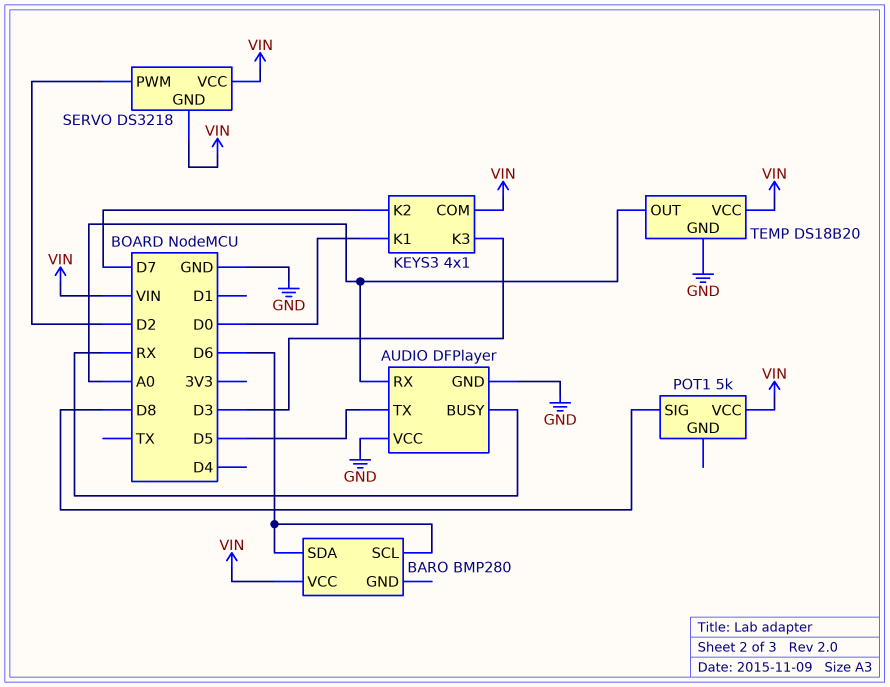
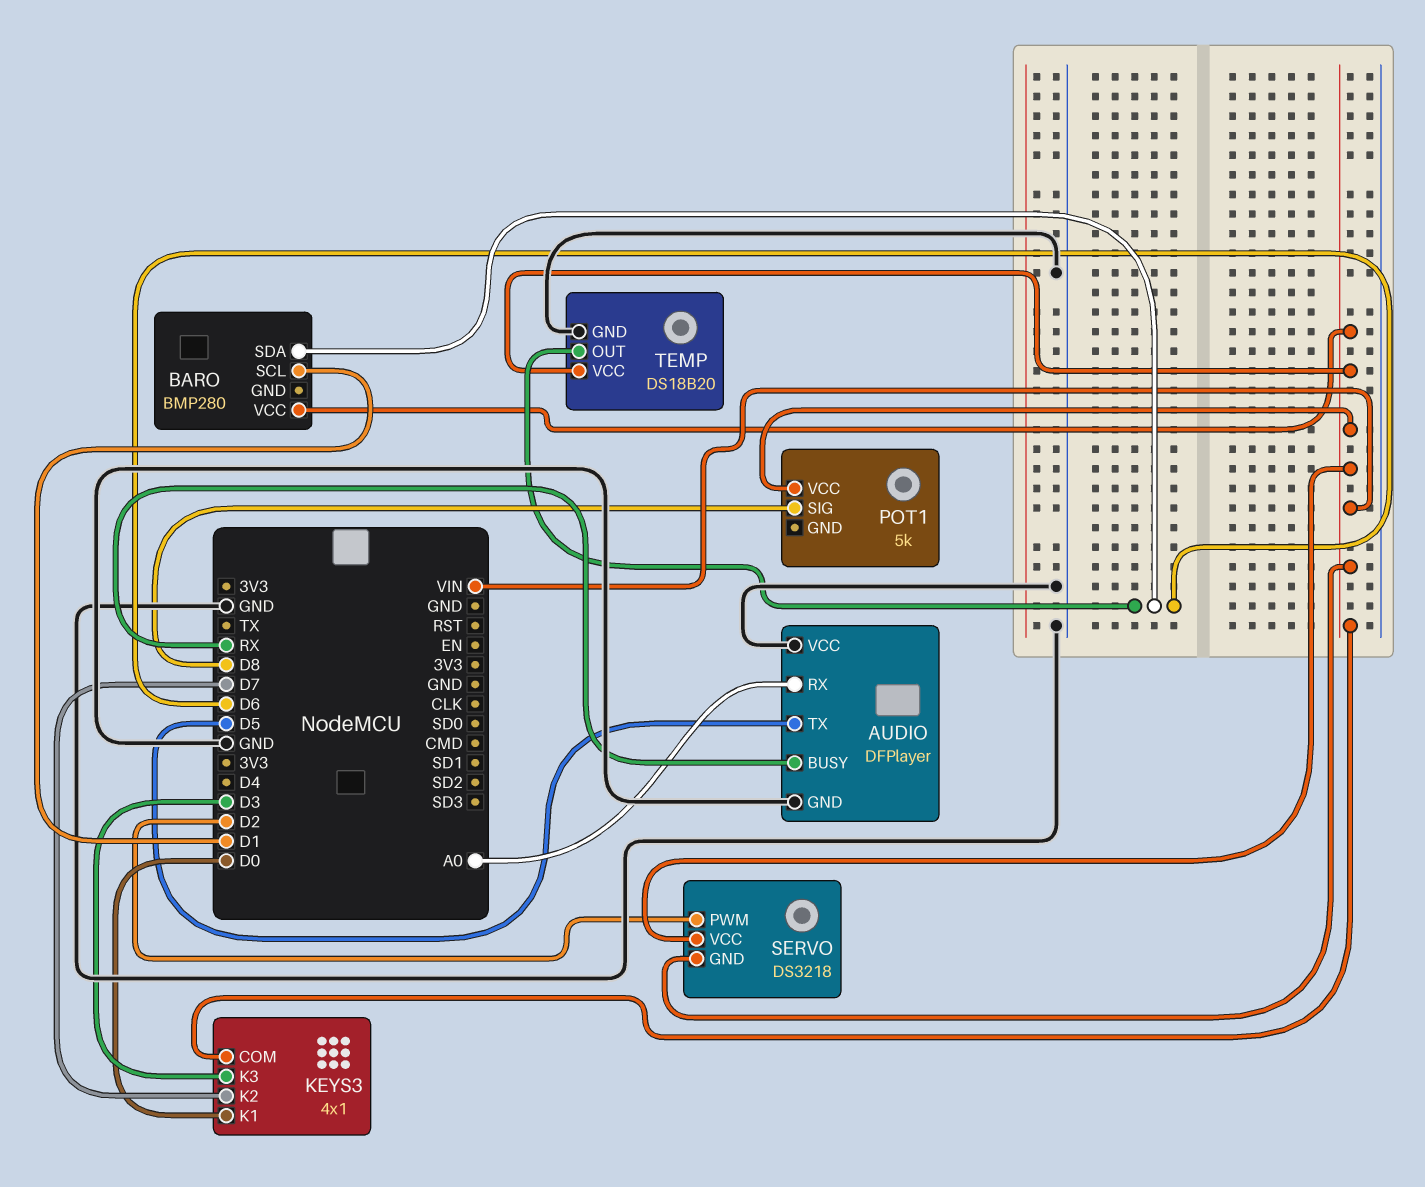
BARO pin SCL: D6 -> D1
TEMP pin OUT: A0 -> D6

